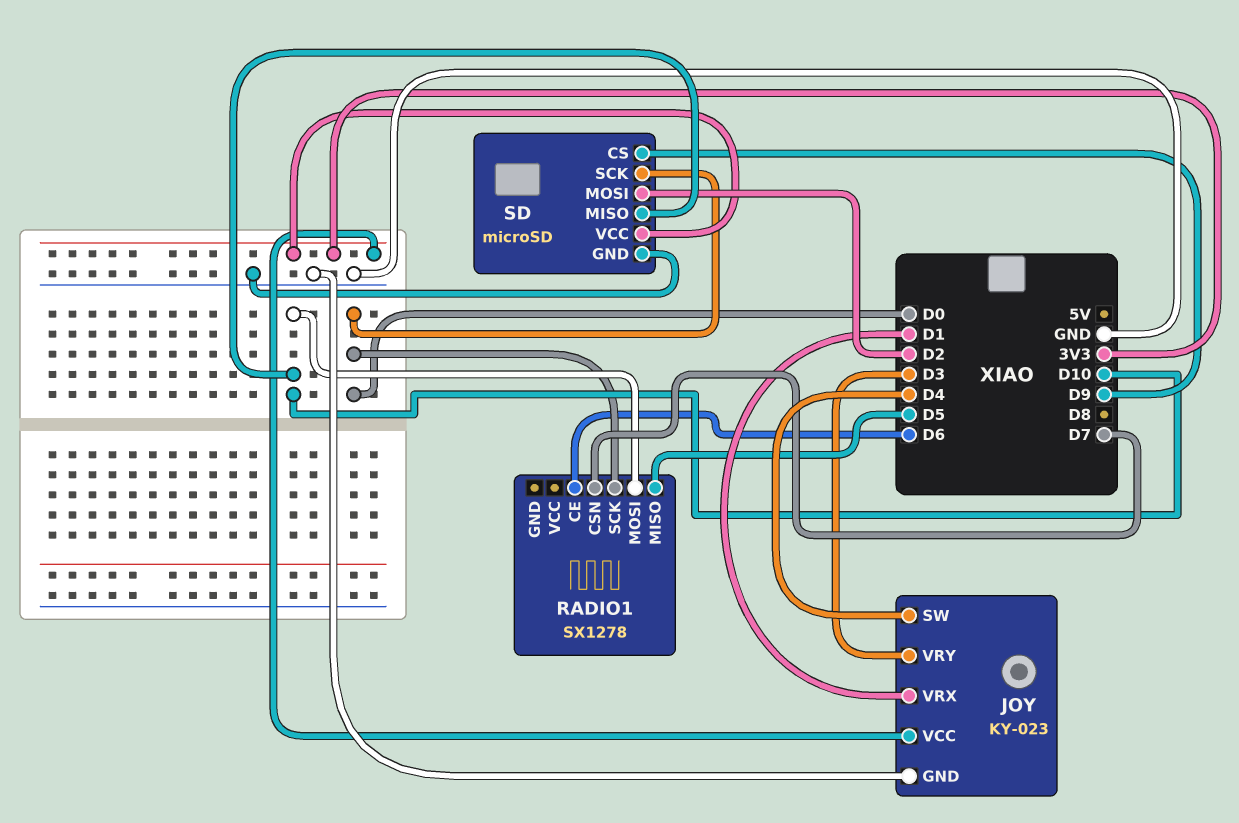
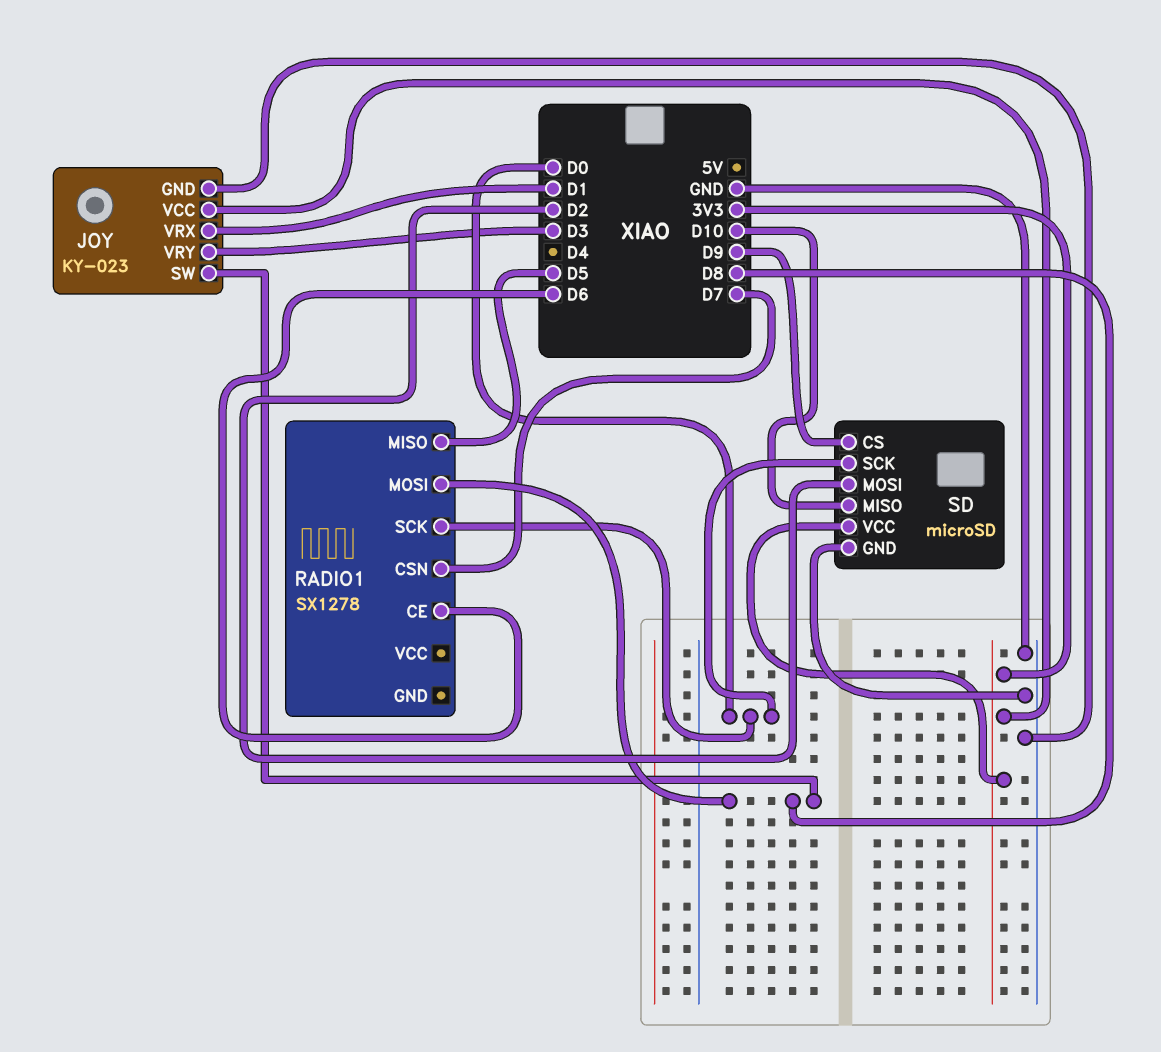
JOY pin SW: D4 -> D8
RADIO1 pin MOSI: D10 -> D8

